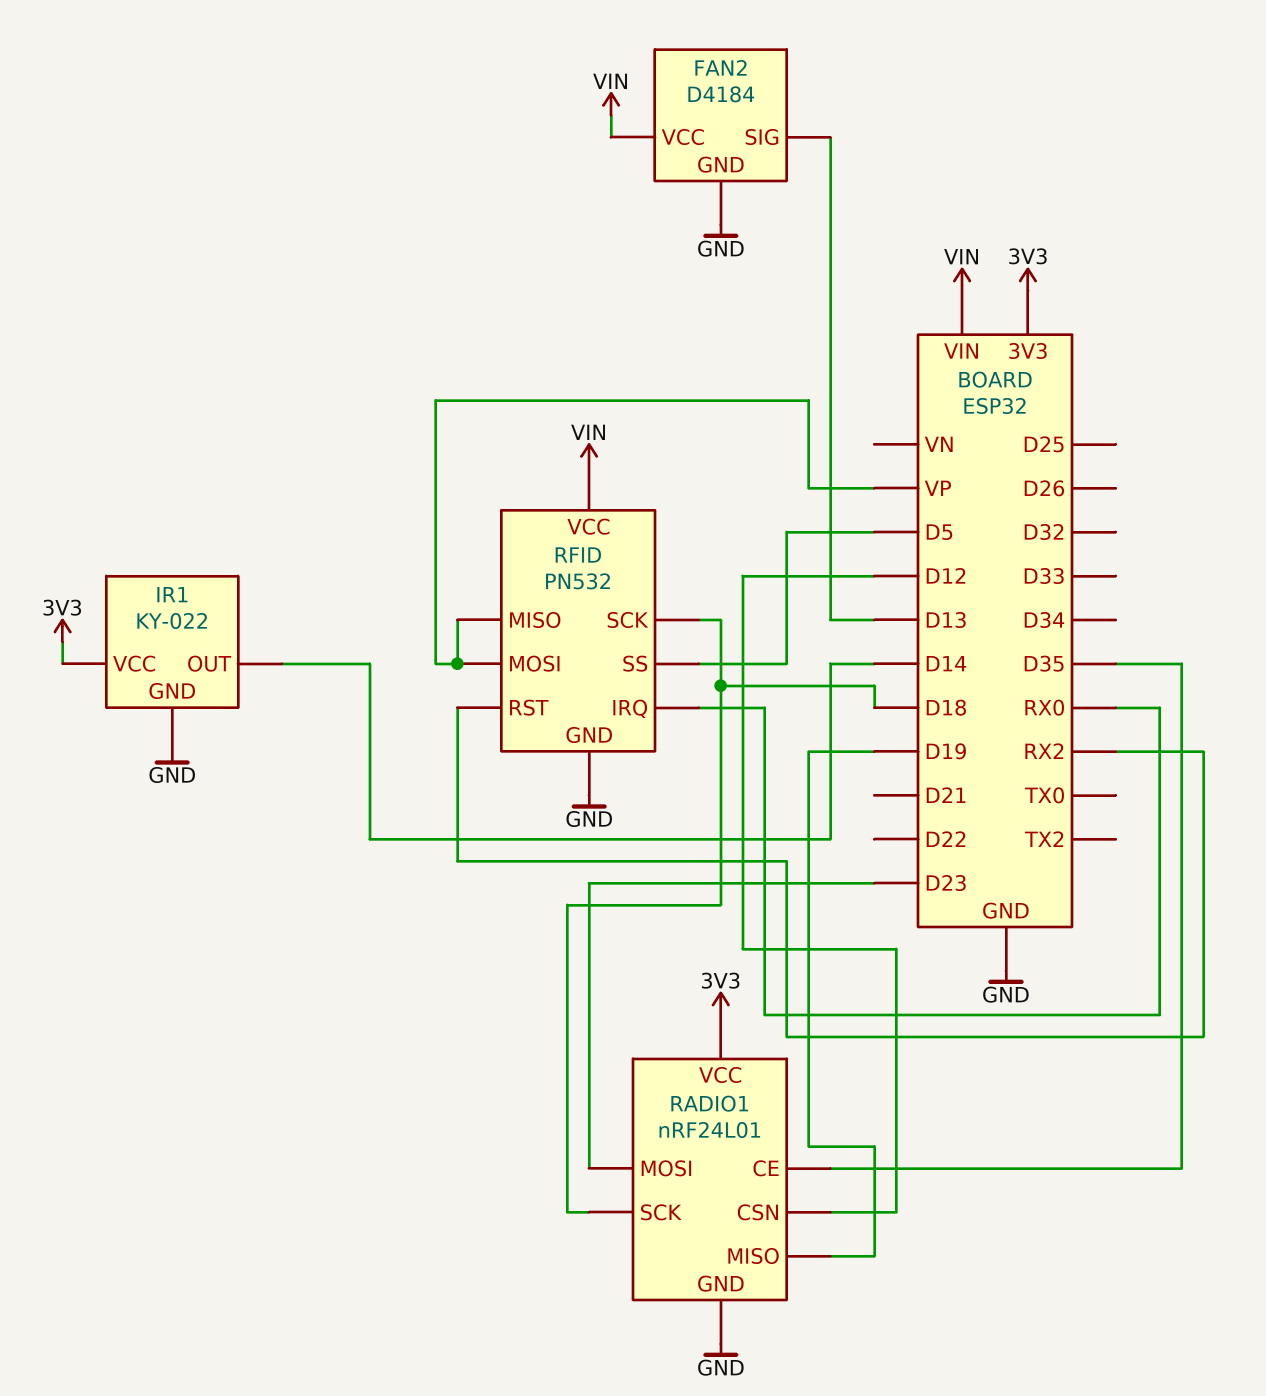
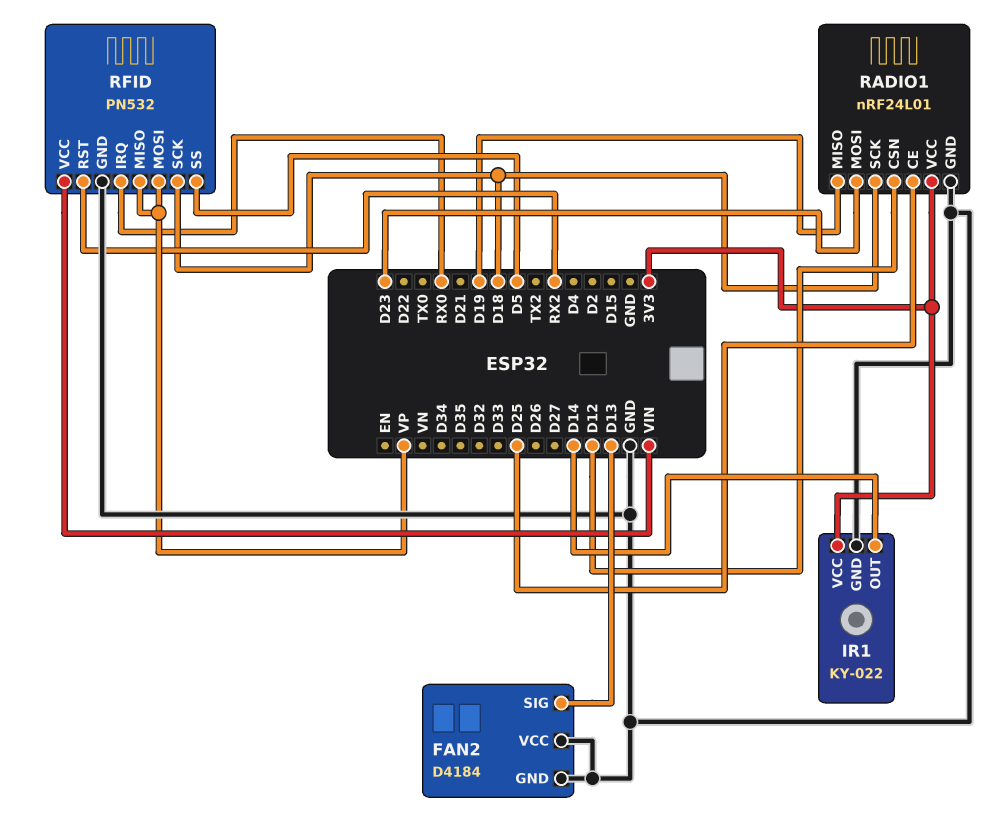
FAN2 pin VCC: VIN -> GND
RADIO1 pin CE: D35 -> D25

